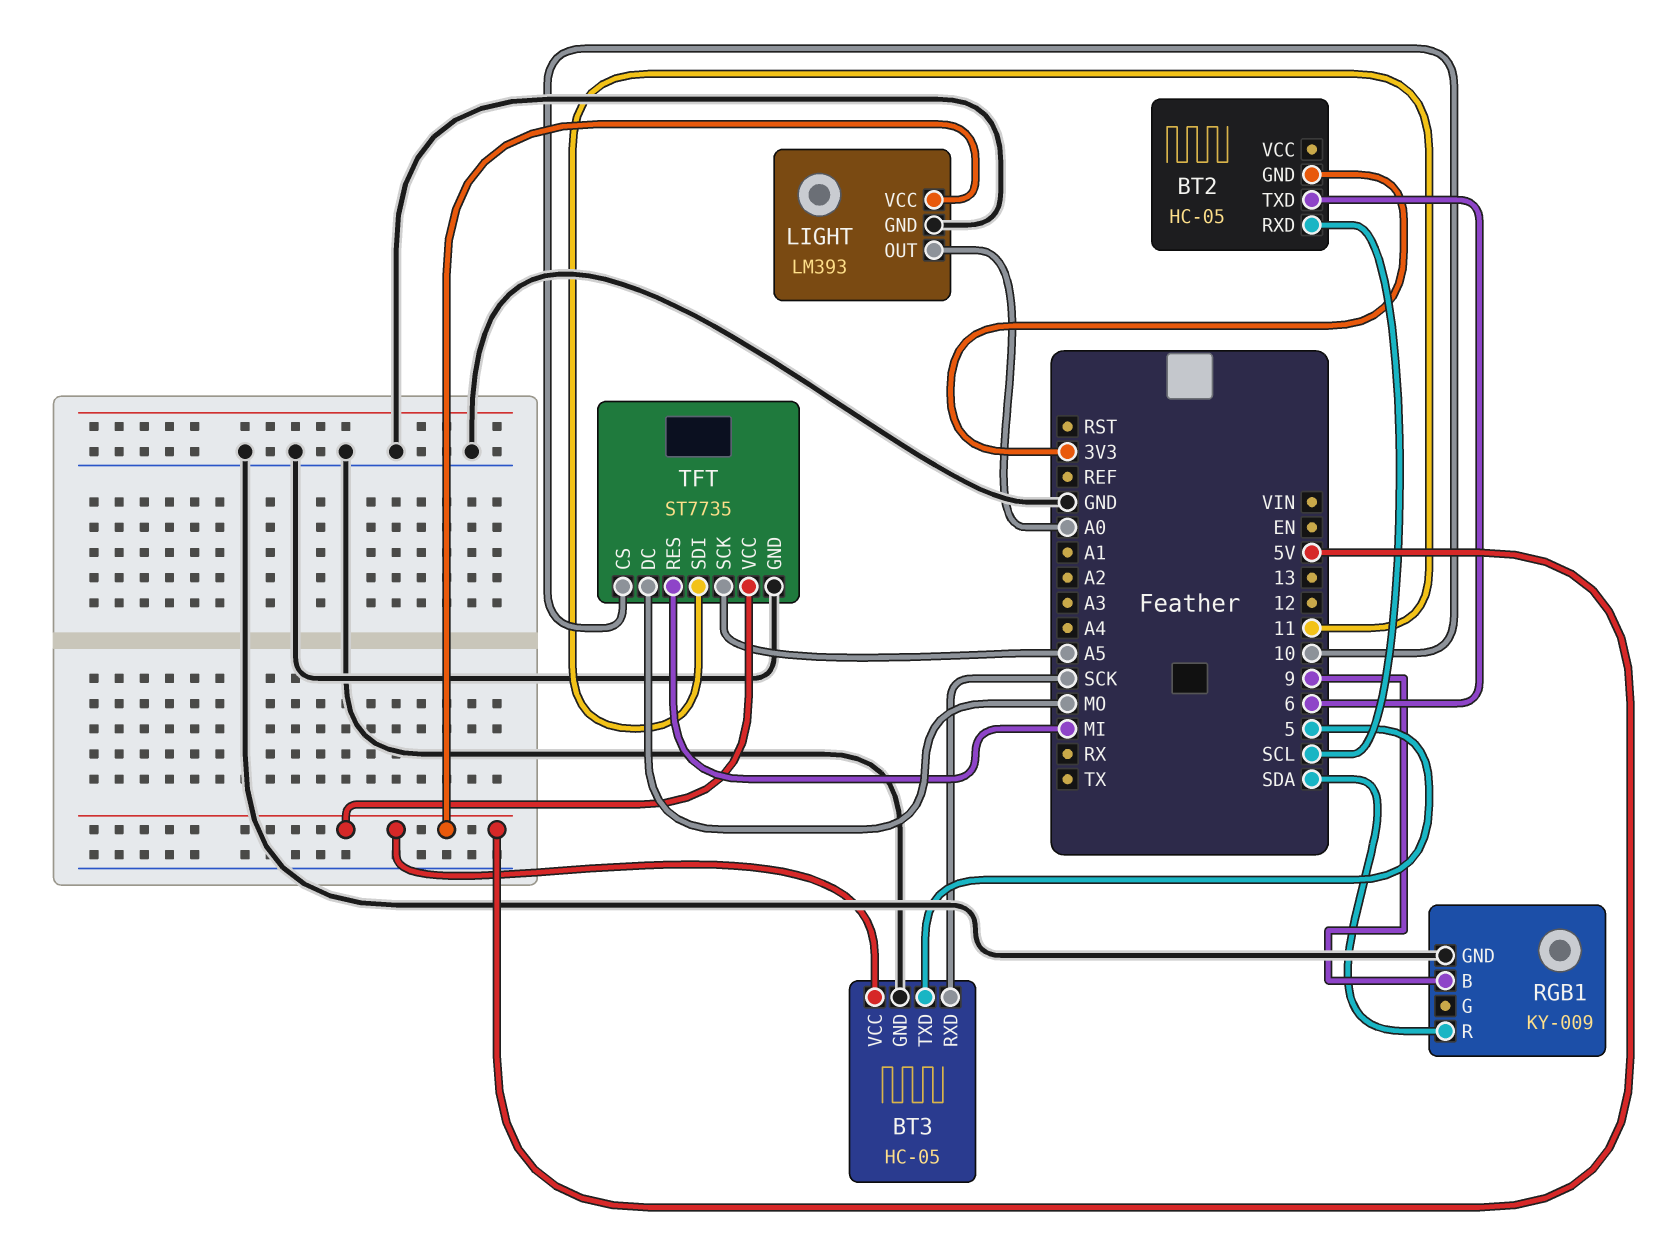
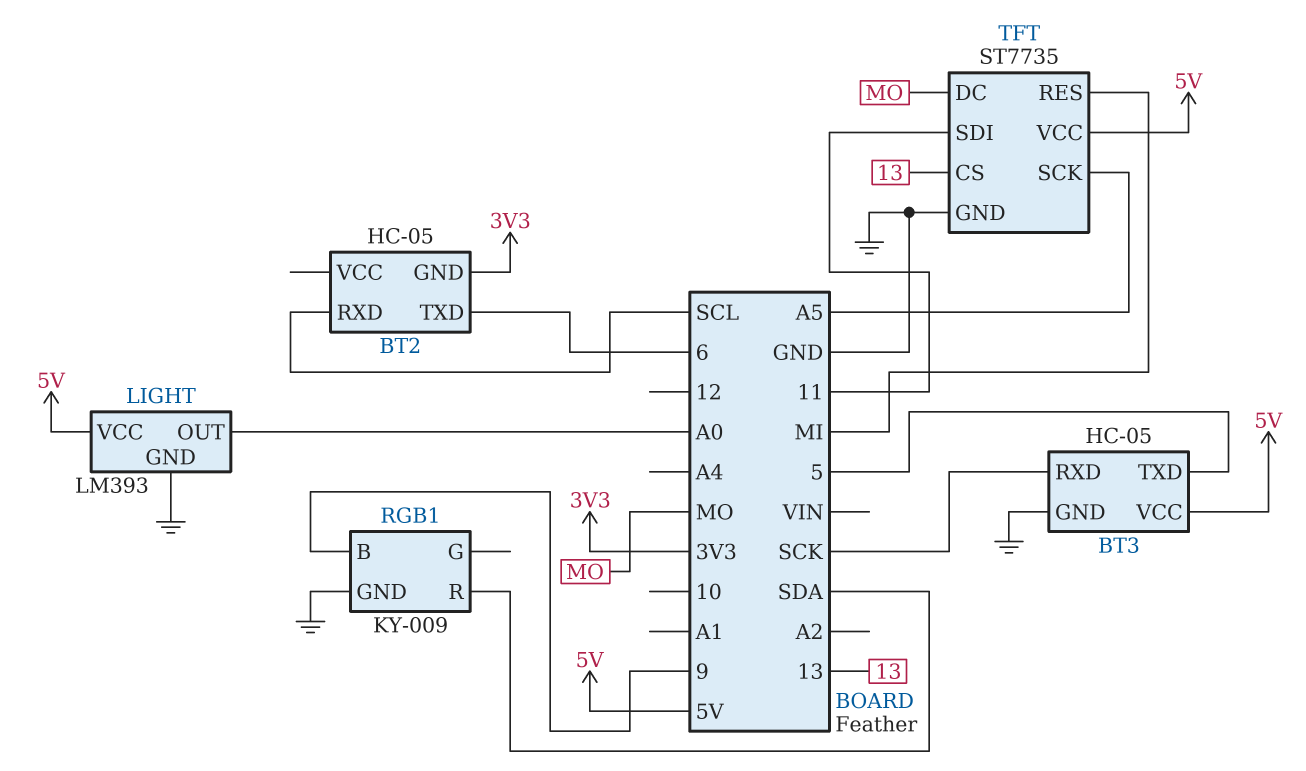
TFT pin CS: 10 -> 13

